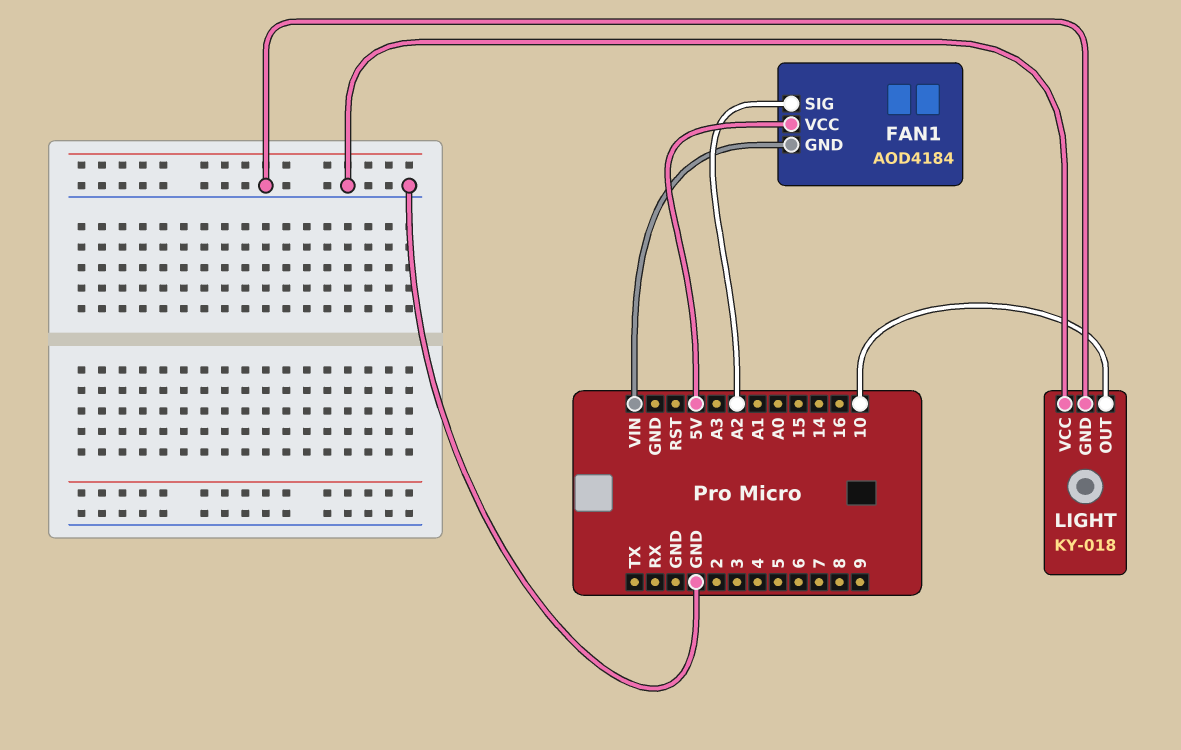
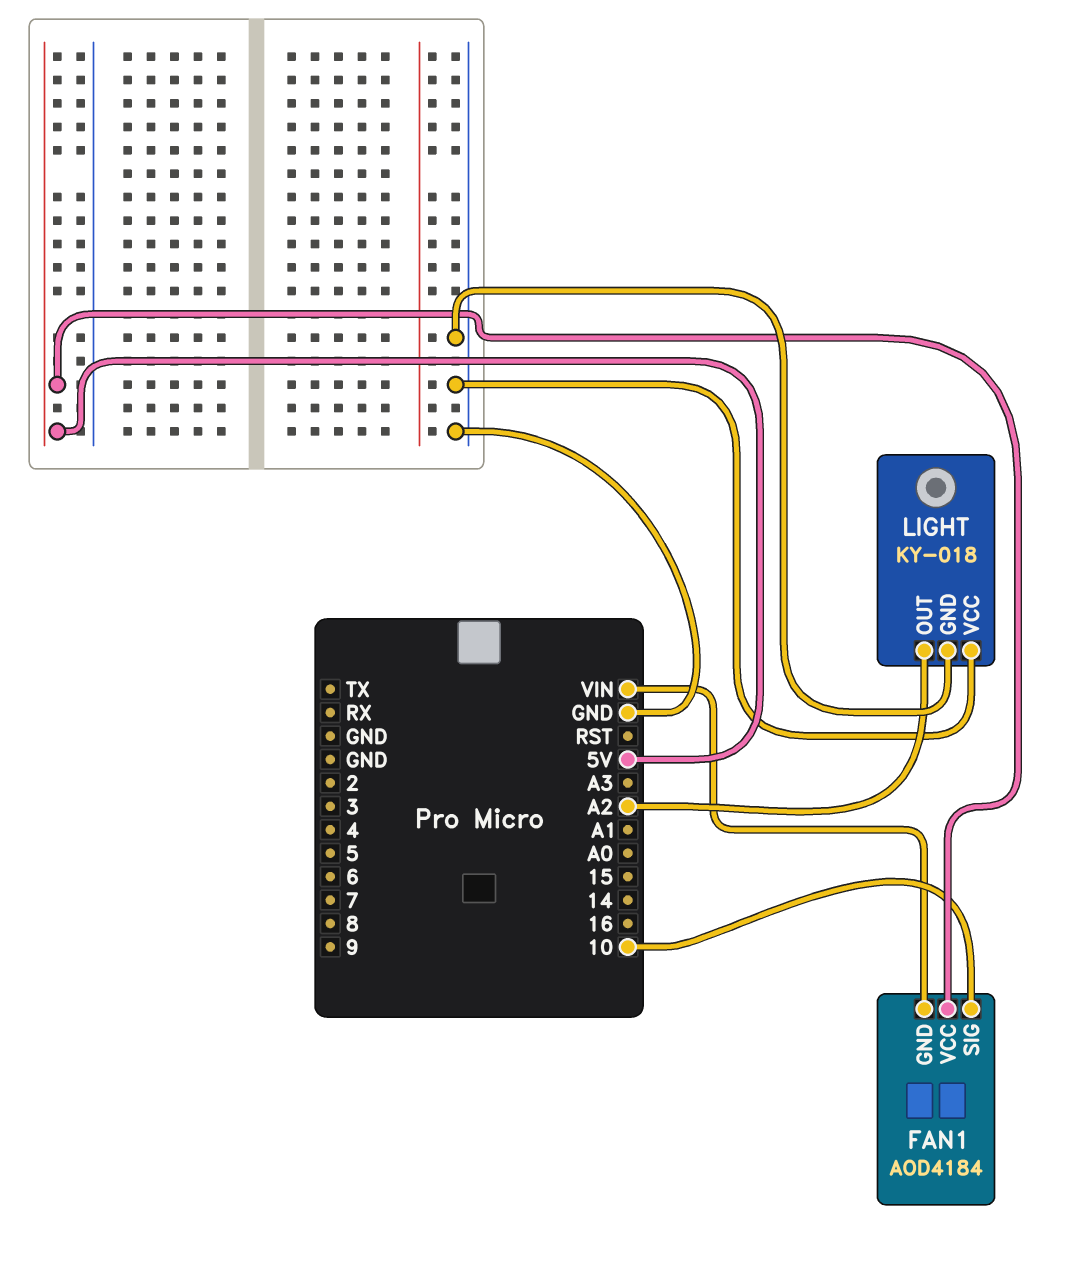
FAN1 pin SIG: A2 -> 10
LIGHT pin OUT: 10 -> A2

